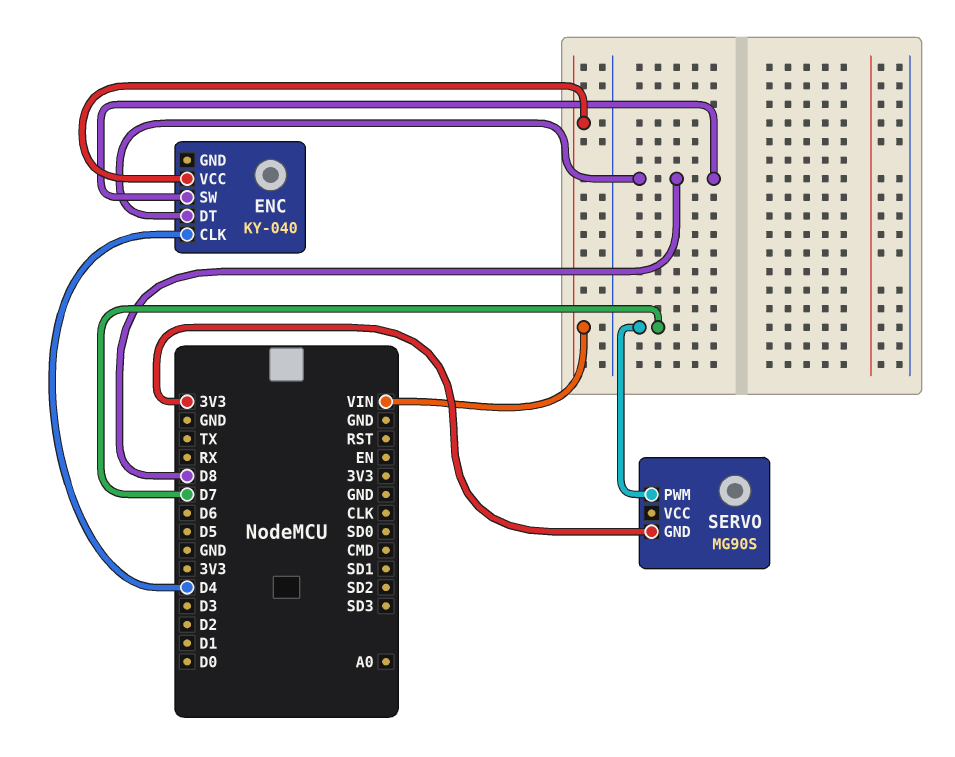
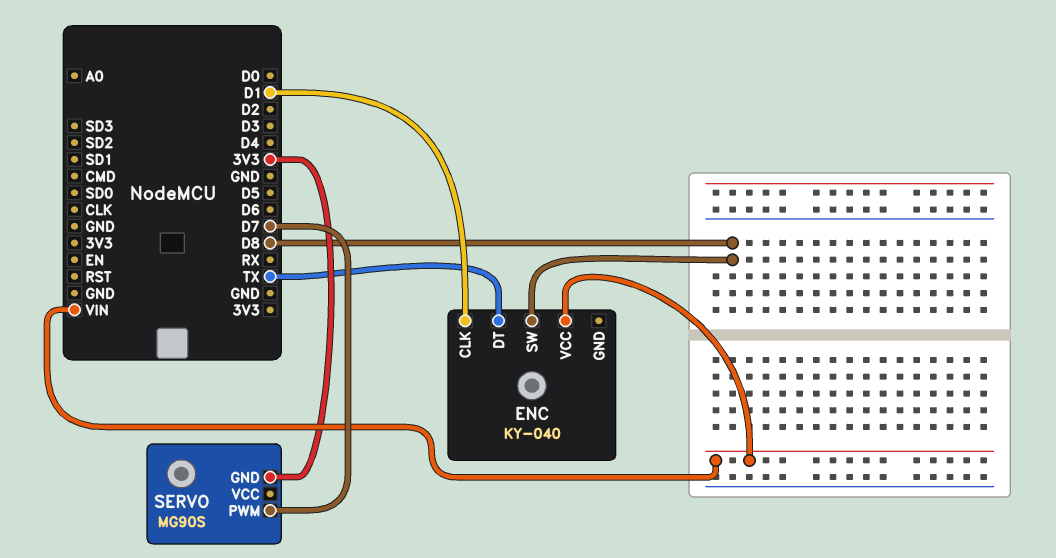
ENC pin CLK: D4 -> D1
ENC pin DT: D8 -> TX

